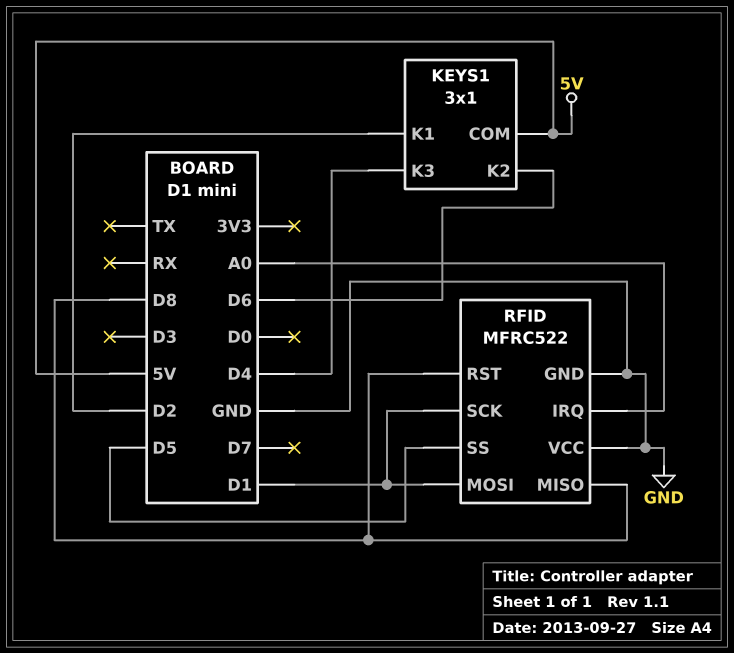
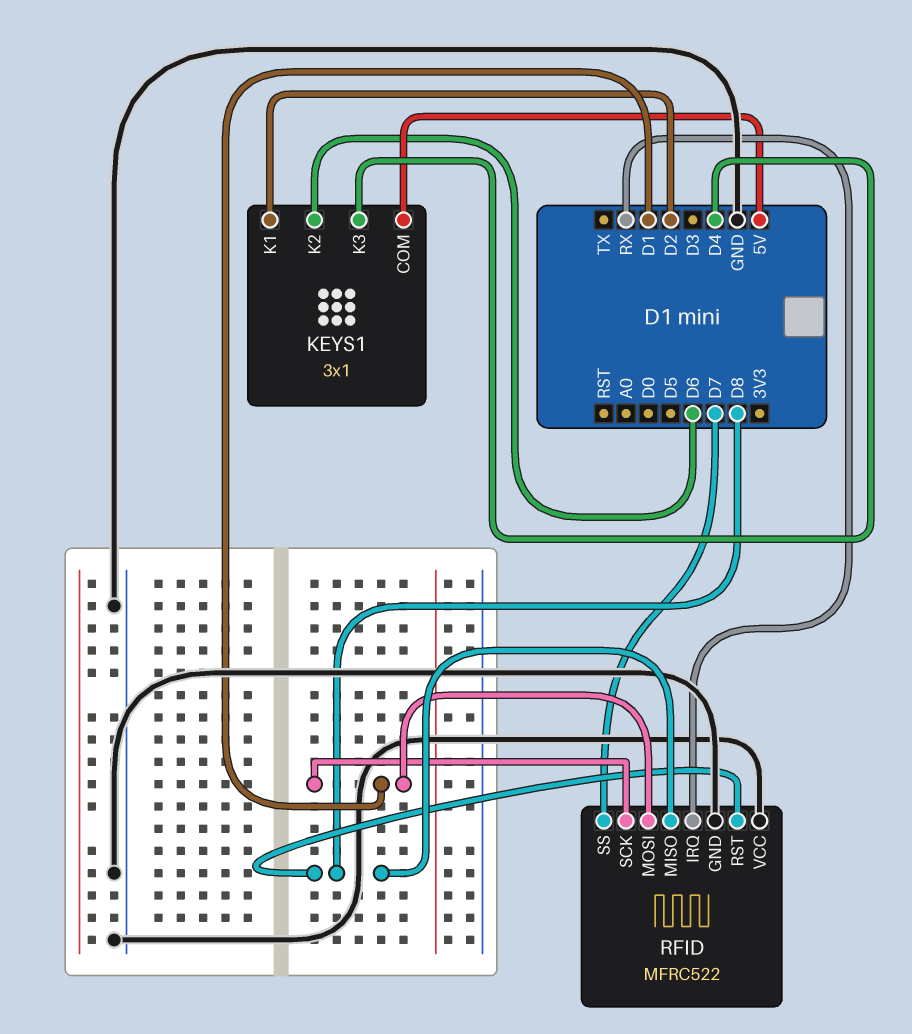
RFID pin IRQ: A0 -> RX
RFID pin SS: D5 -> D7

